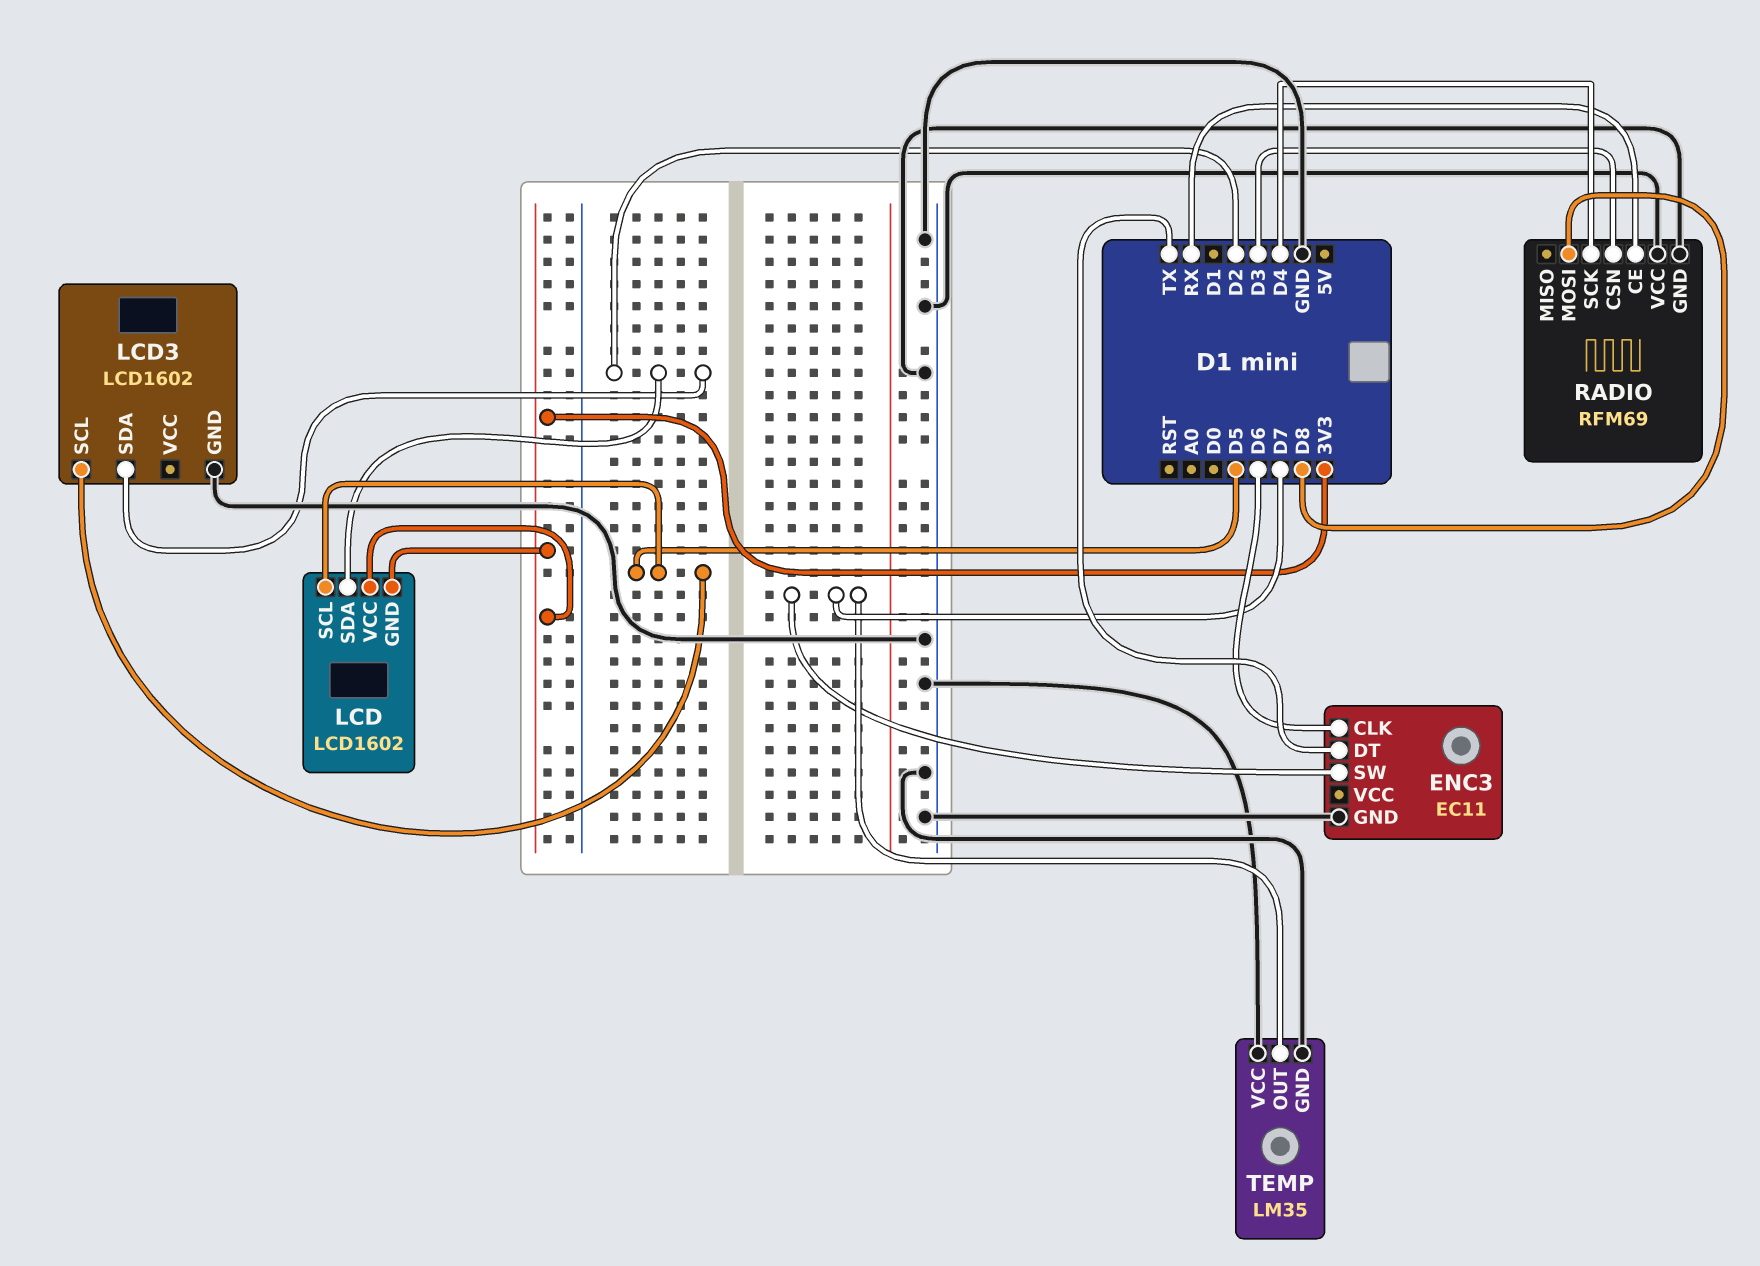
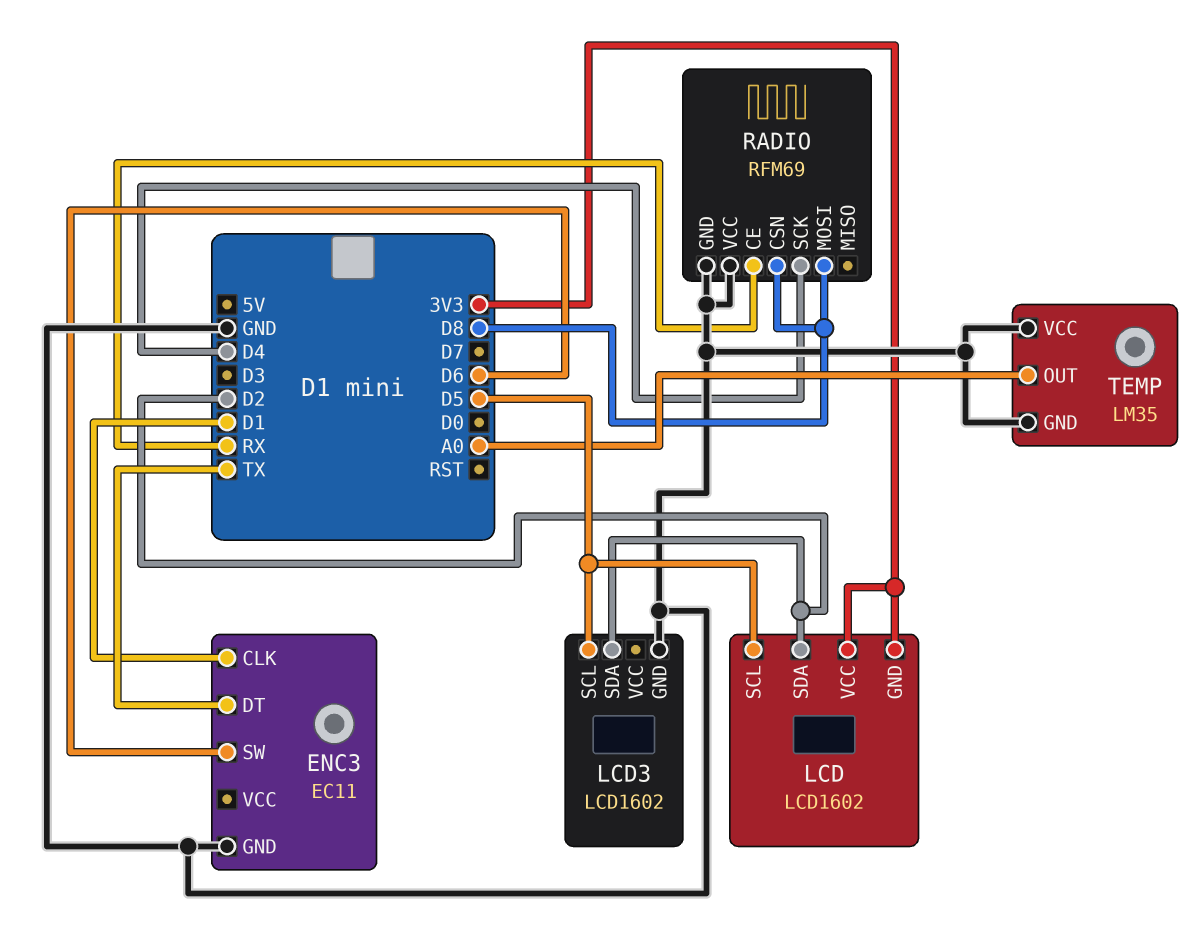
ENC3 pin CLK: D6 -> D1
ENC3 pin SW: D7 -> D6
RADIO pin CSN: D3 -> D8
TEMP pin OUT: D7 -> A0

